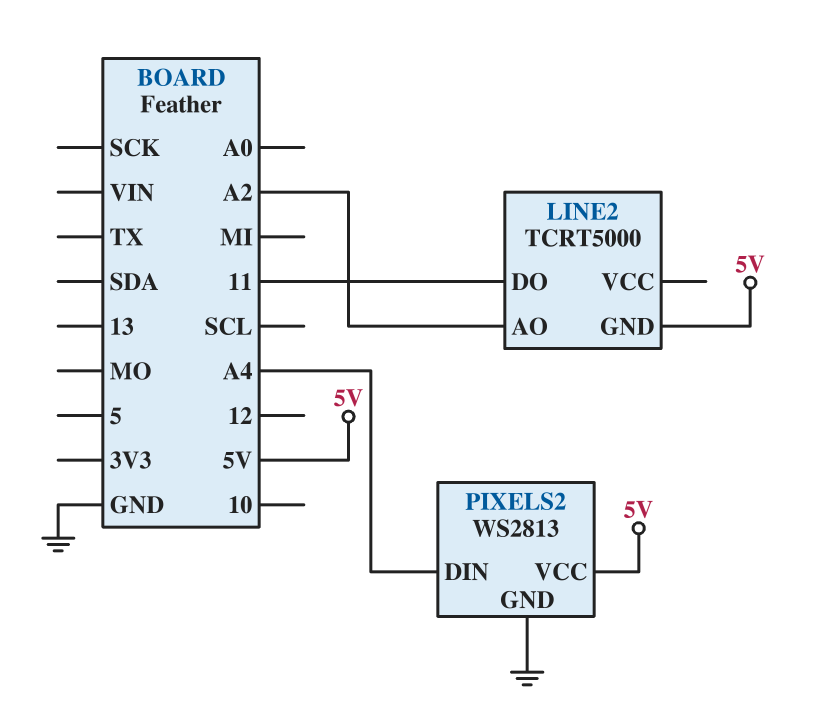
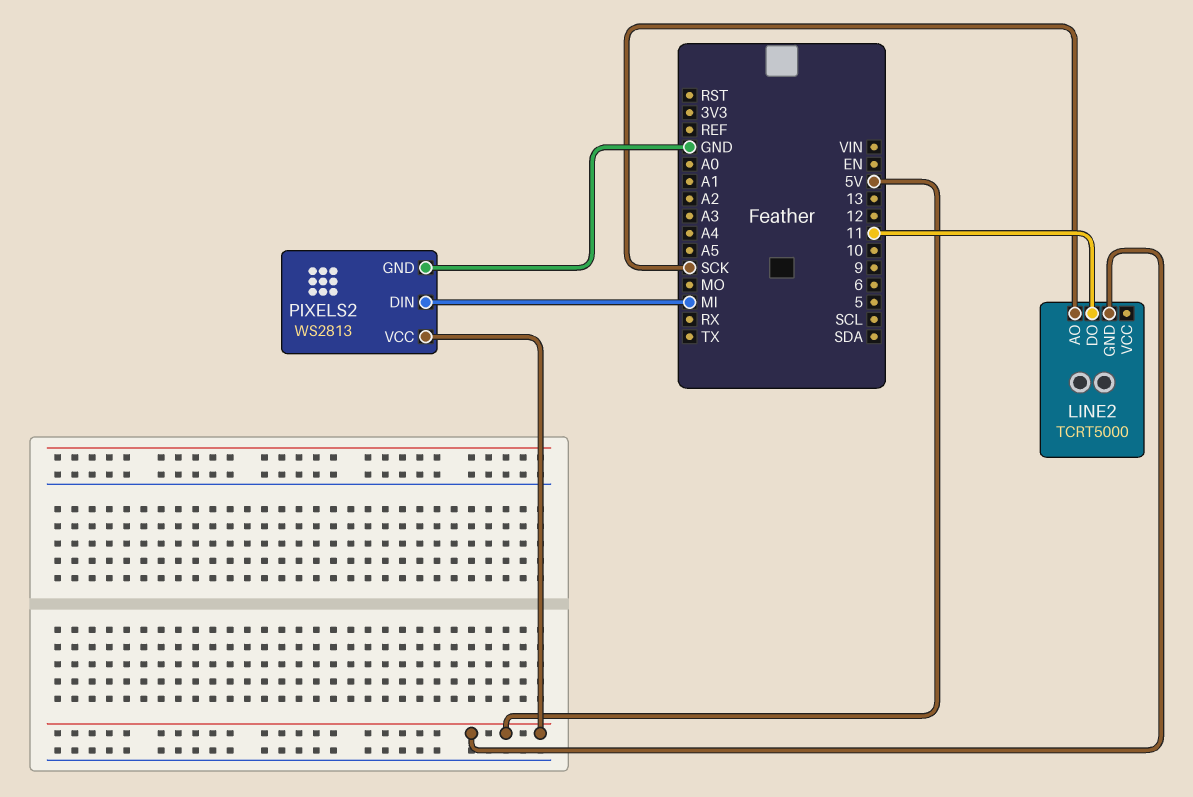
LINE2 pin AO: A2 -> SCK
PIXELS2 pin DIN: A4 -> MI

